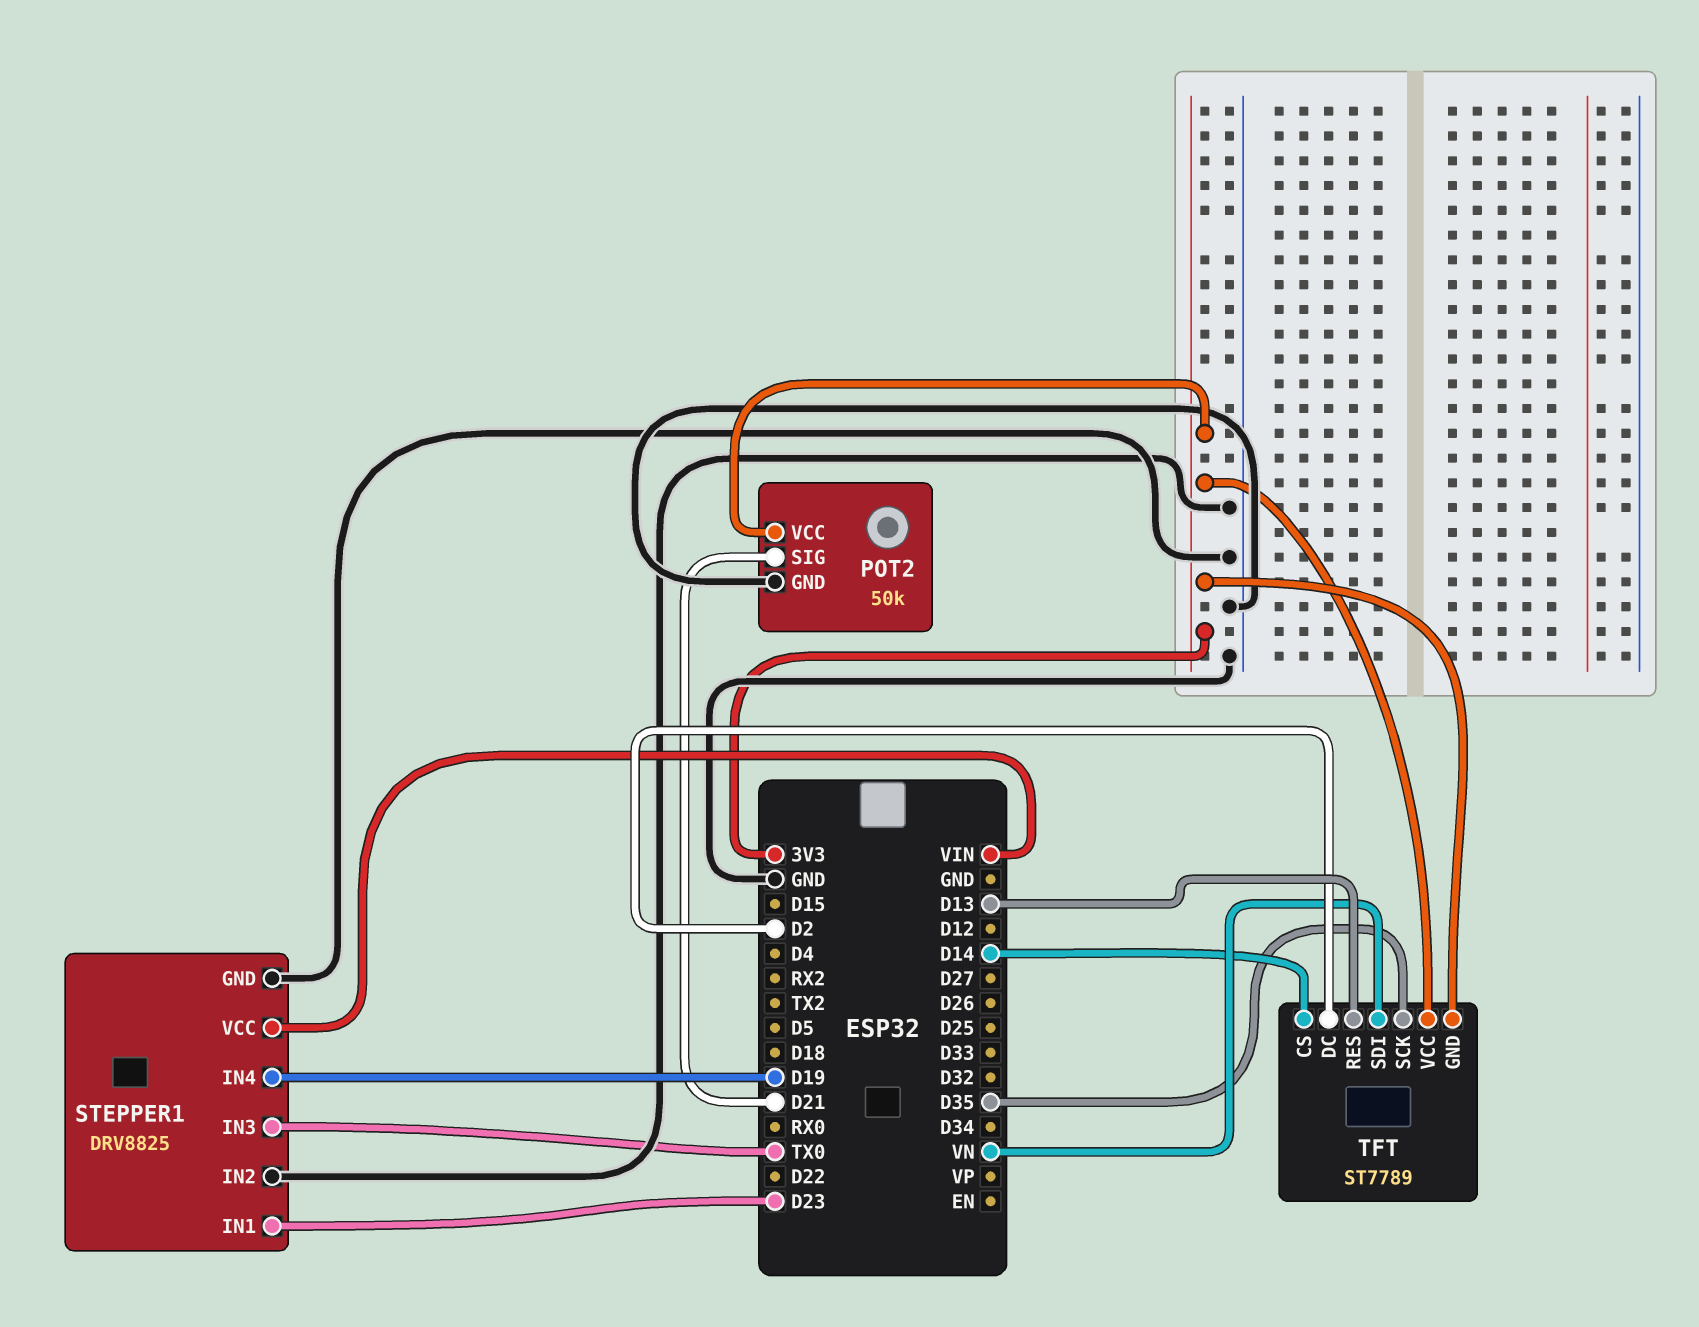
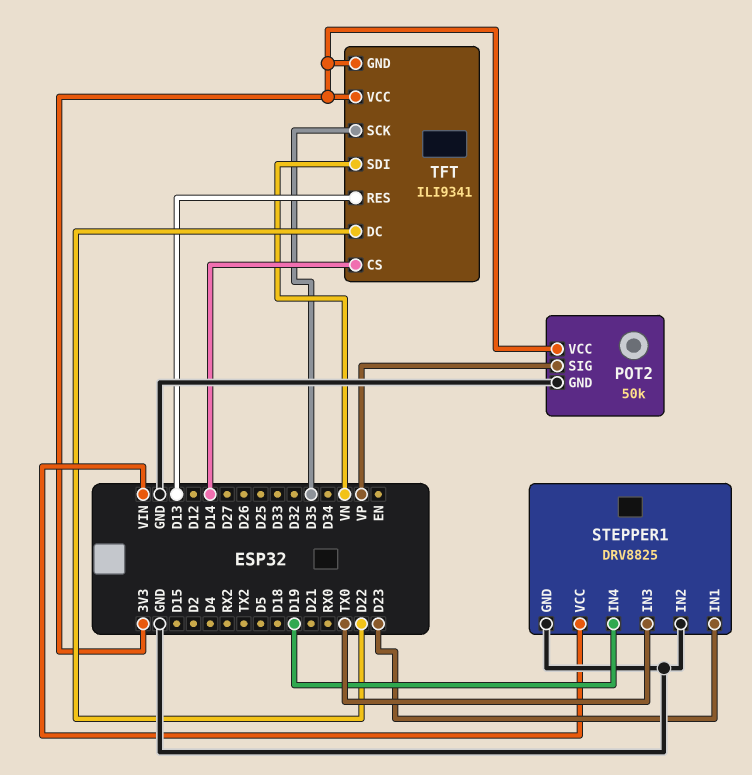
POT2 pin SIG: D21 -> VP
TFT: ST7789 -> ILI9341
TFT pin DC: D2 -> D22

